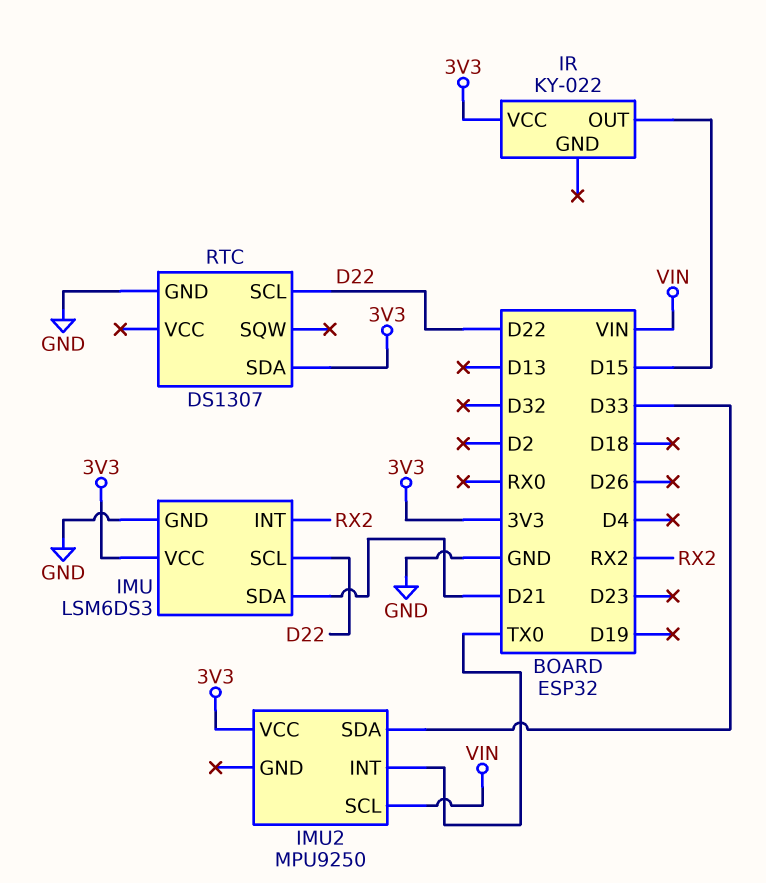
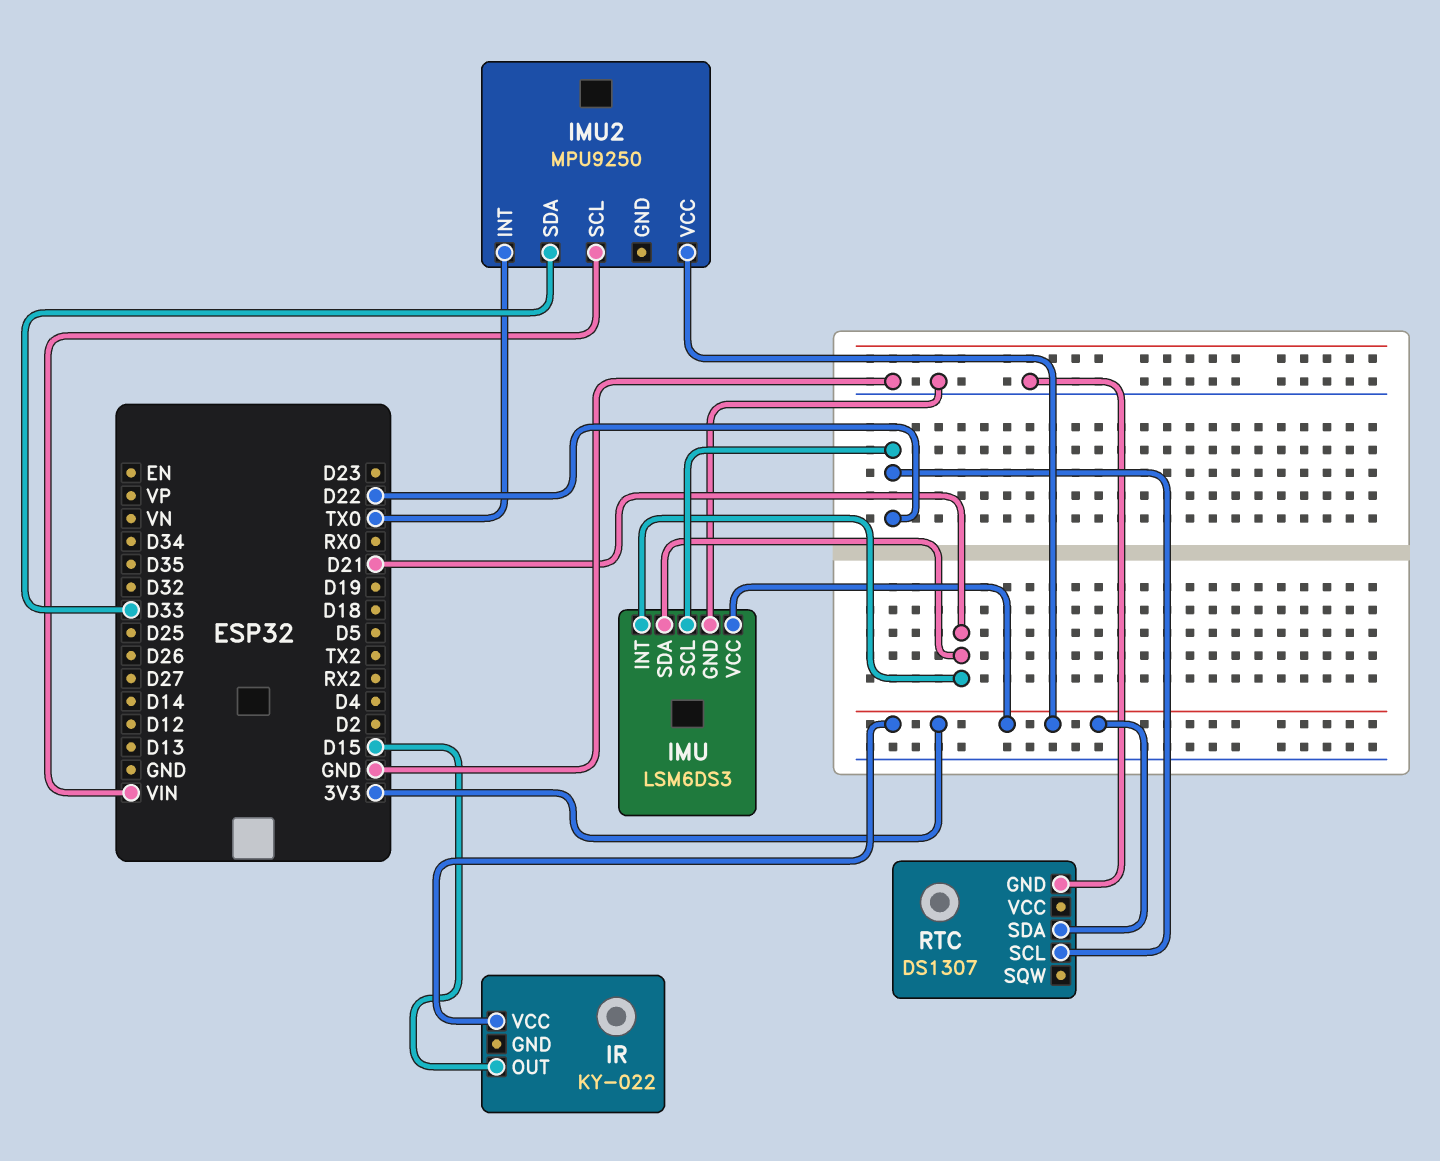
IMU pin INT: RX2 -> D21

